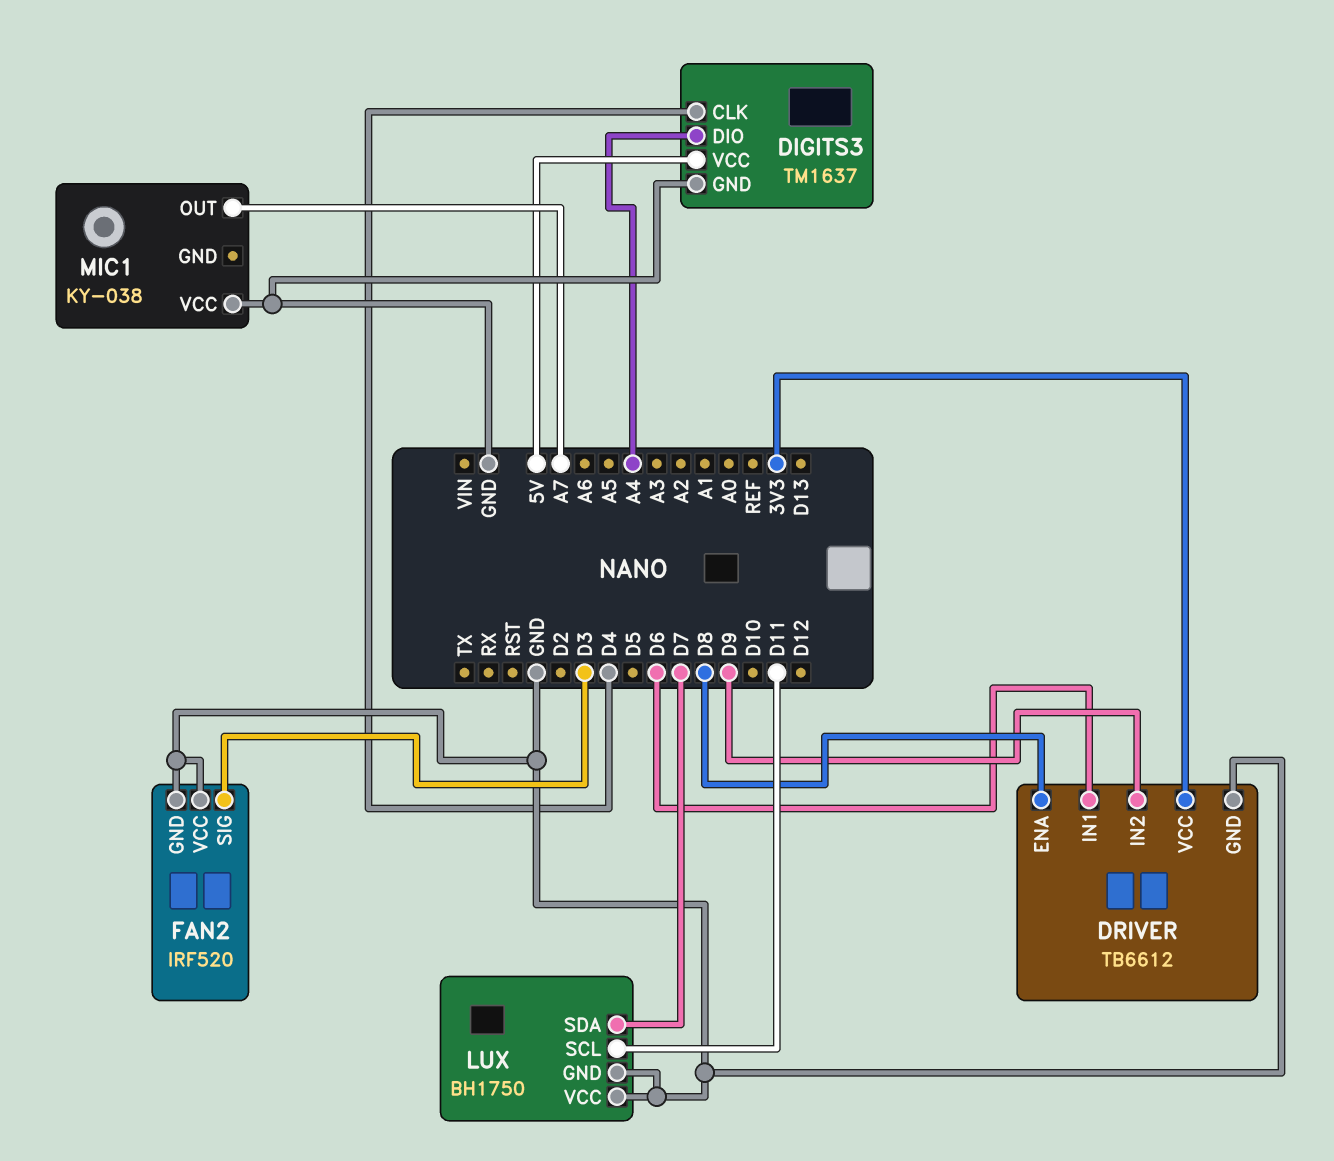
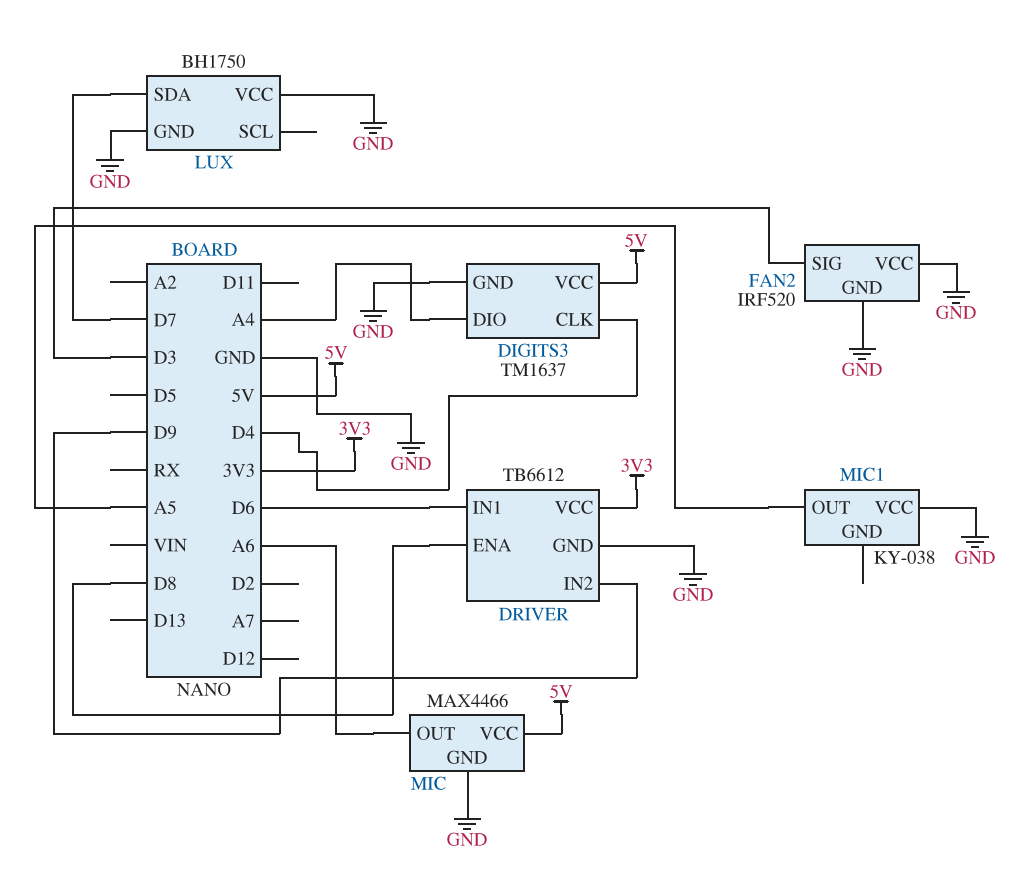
LUX pin SCL: D11 -> none
MIC: none -> MAX4466
MIC pin GND: none -> GND
MIC pin OUT: none -> A6
MIC pin VCC: none -> 5V
MIC1 pin OUT: A7 -> A5

